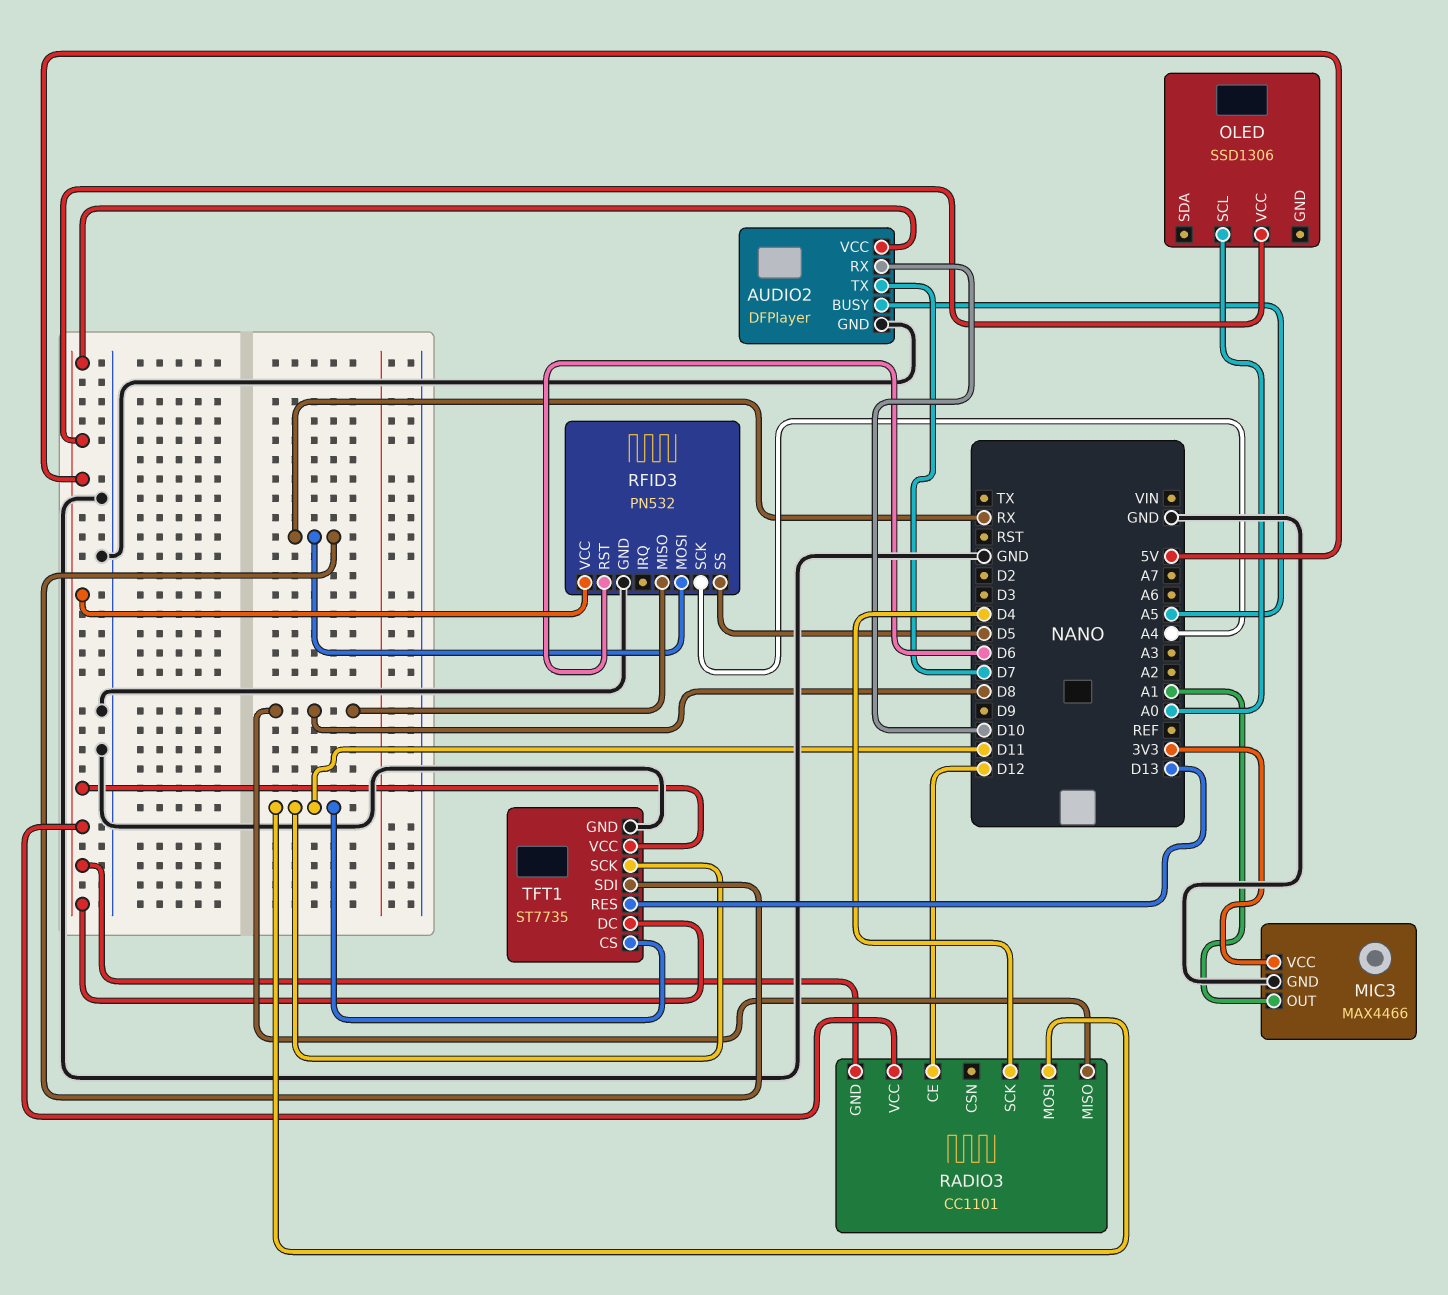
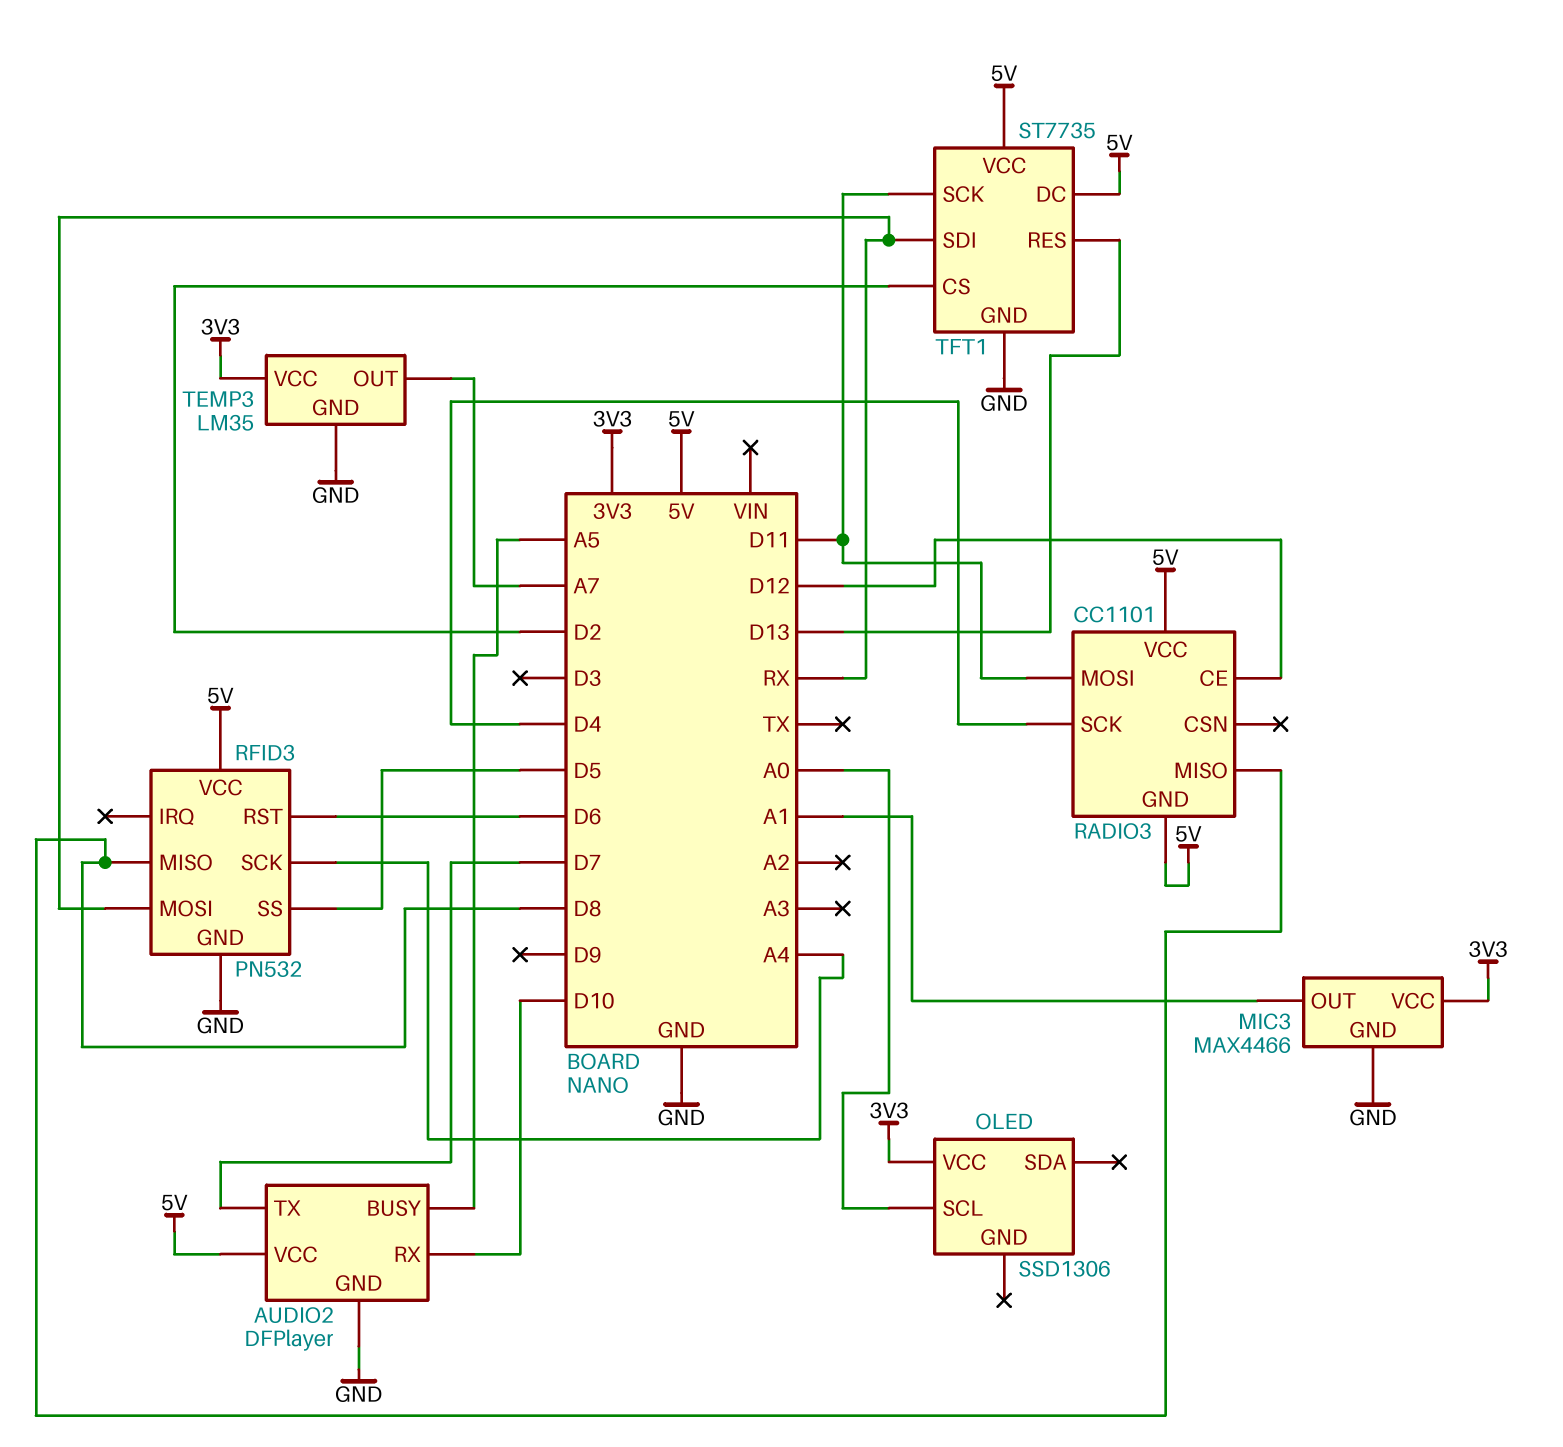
OLED pin VCC: 5V -> 3V3
TEMP3: none -> LM35
TEMP3 pin GND: none -> GND
TEMP3 pin OUT: none -> A7
TEMP3 pin VCC: none -> 3V3
TFT1 pin CS: D11 -> D2

